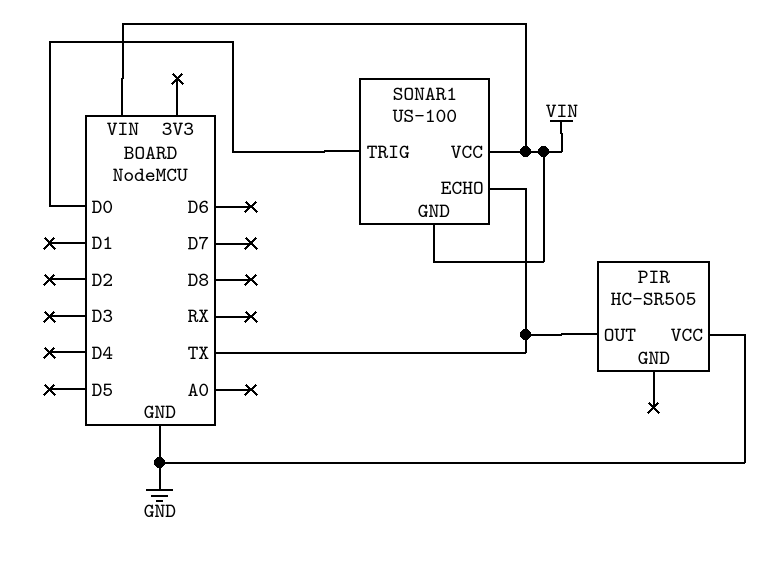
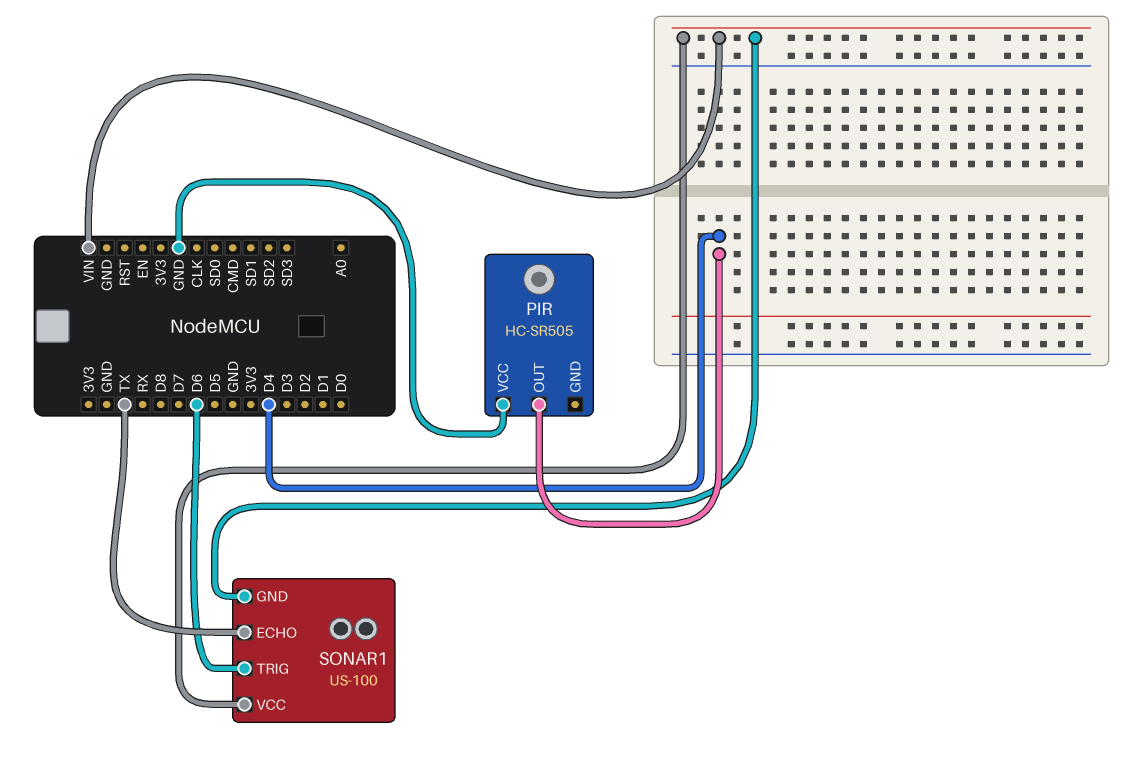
PIR pin OUT: TX -> D4
SONAR1 pin TRIG: D0 -> D6

